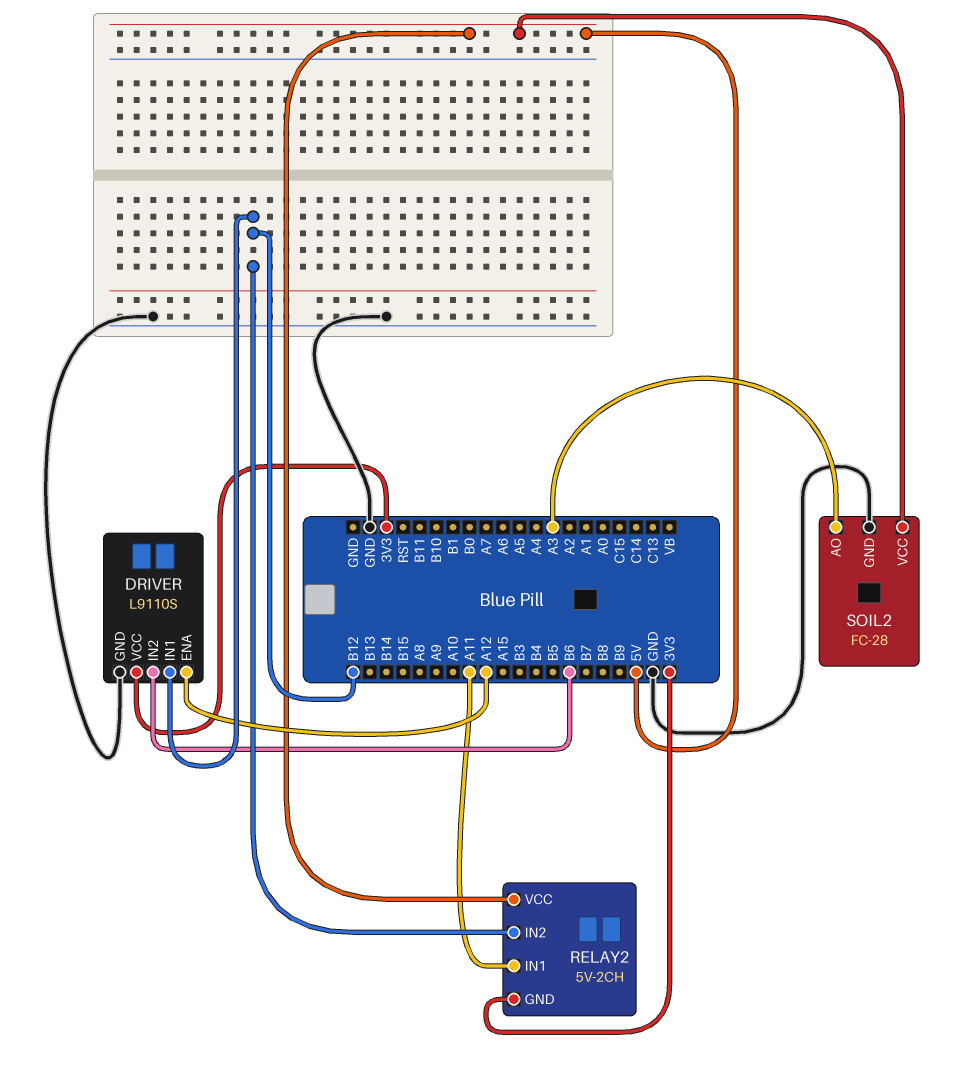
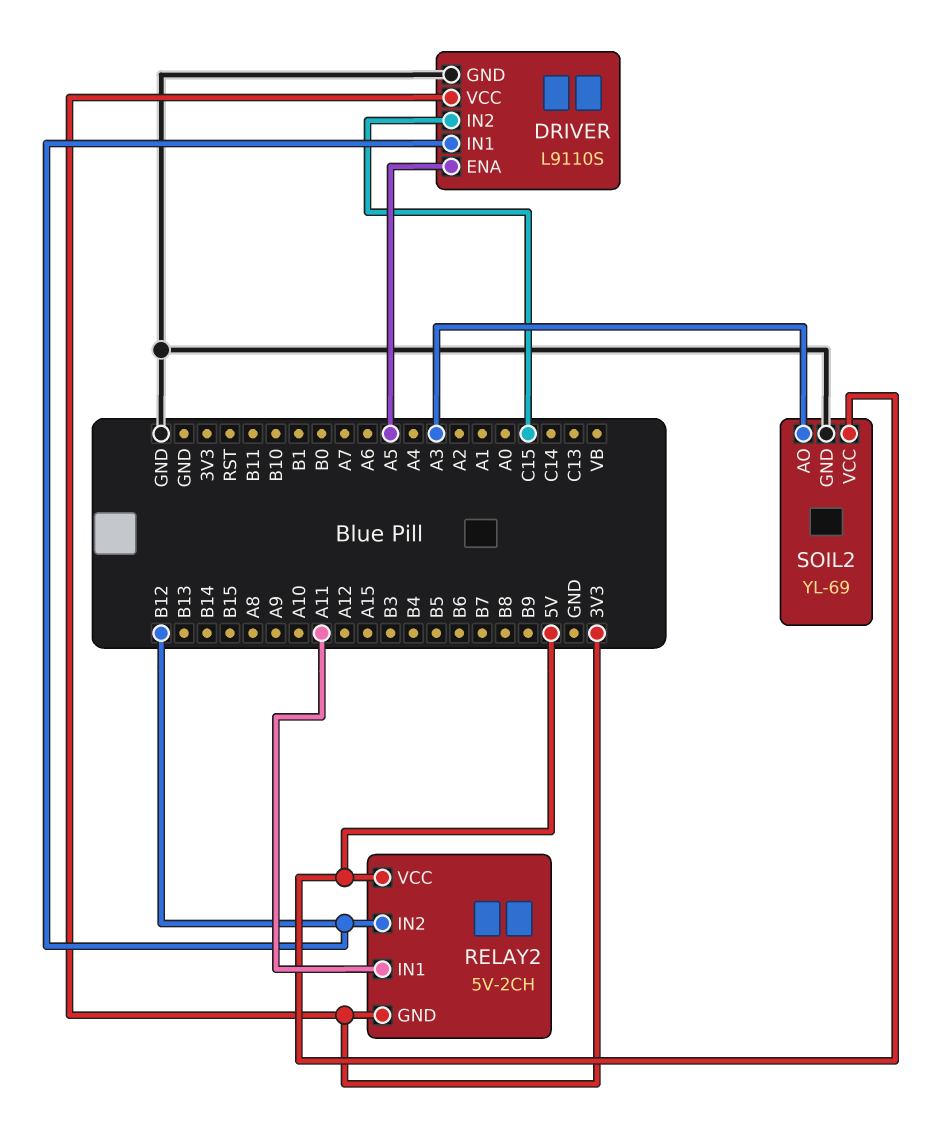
DRIVER pin ENA: A12 -> A5
DRIVER pin IN2: B6 -> C15
SOIL2: FC-28 -> YL-69

